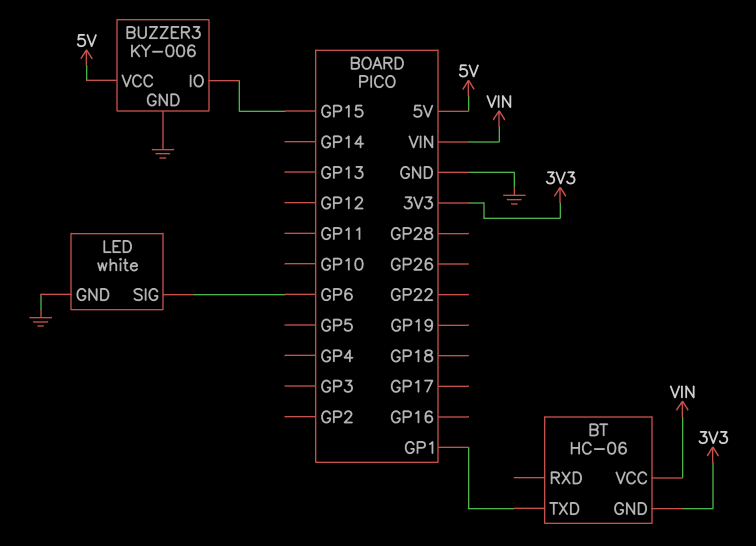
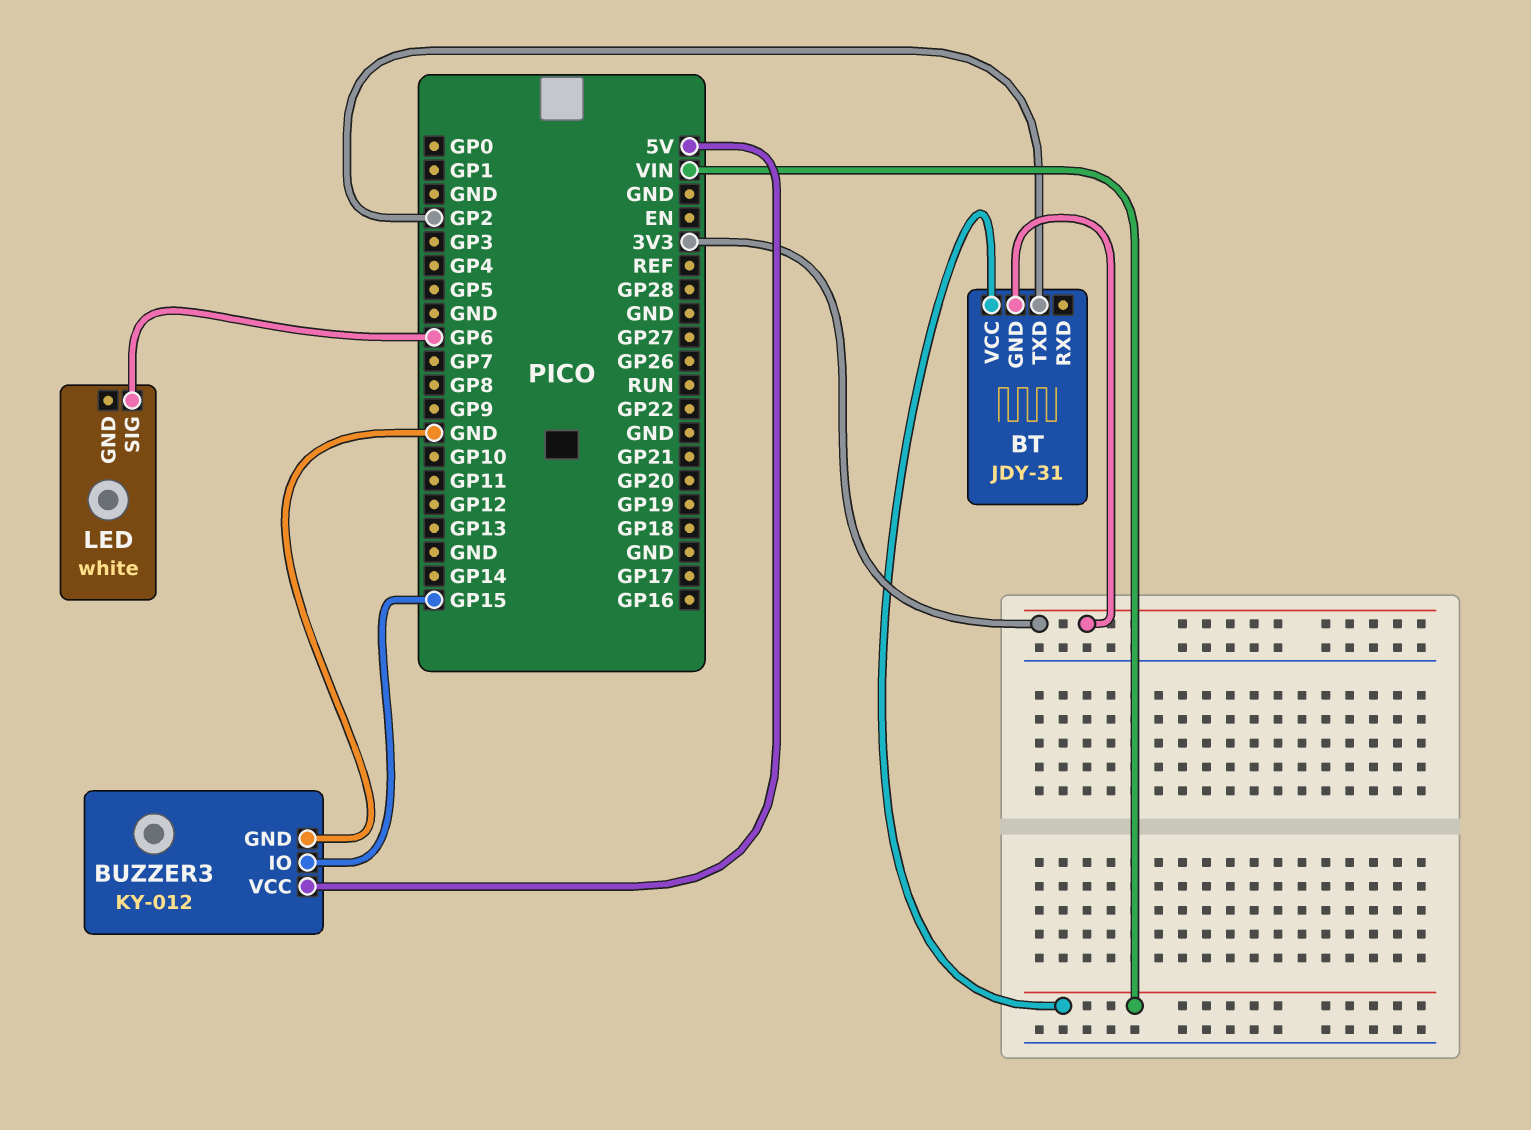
BT: HC-06 -> JDY-31
BT pin TXD: GP1 -> GP2
BUZZER3: KY-006 -> KY-012
LED pin GND: GND -> none

